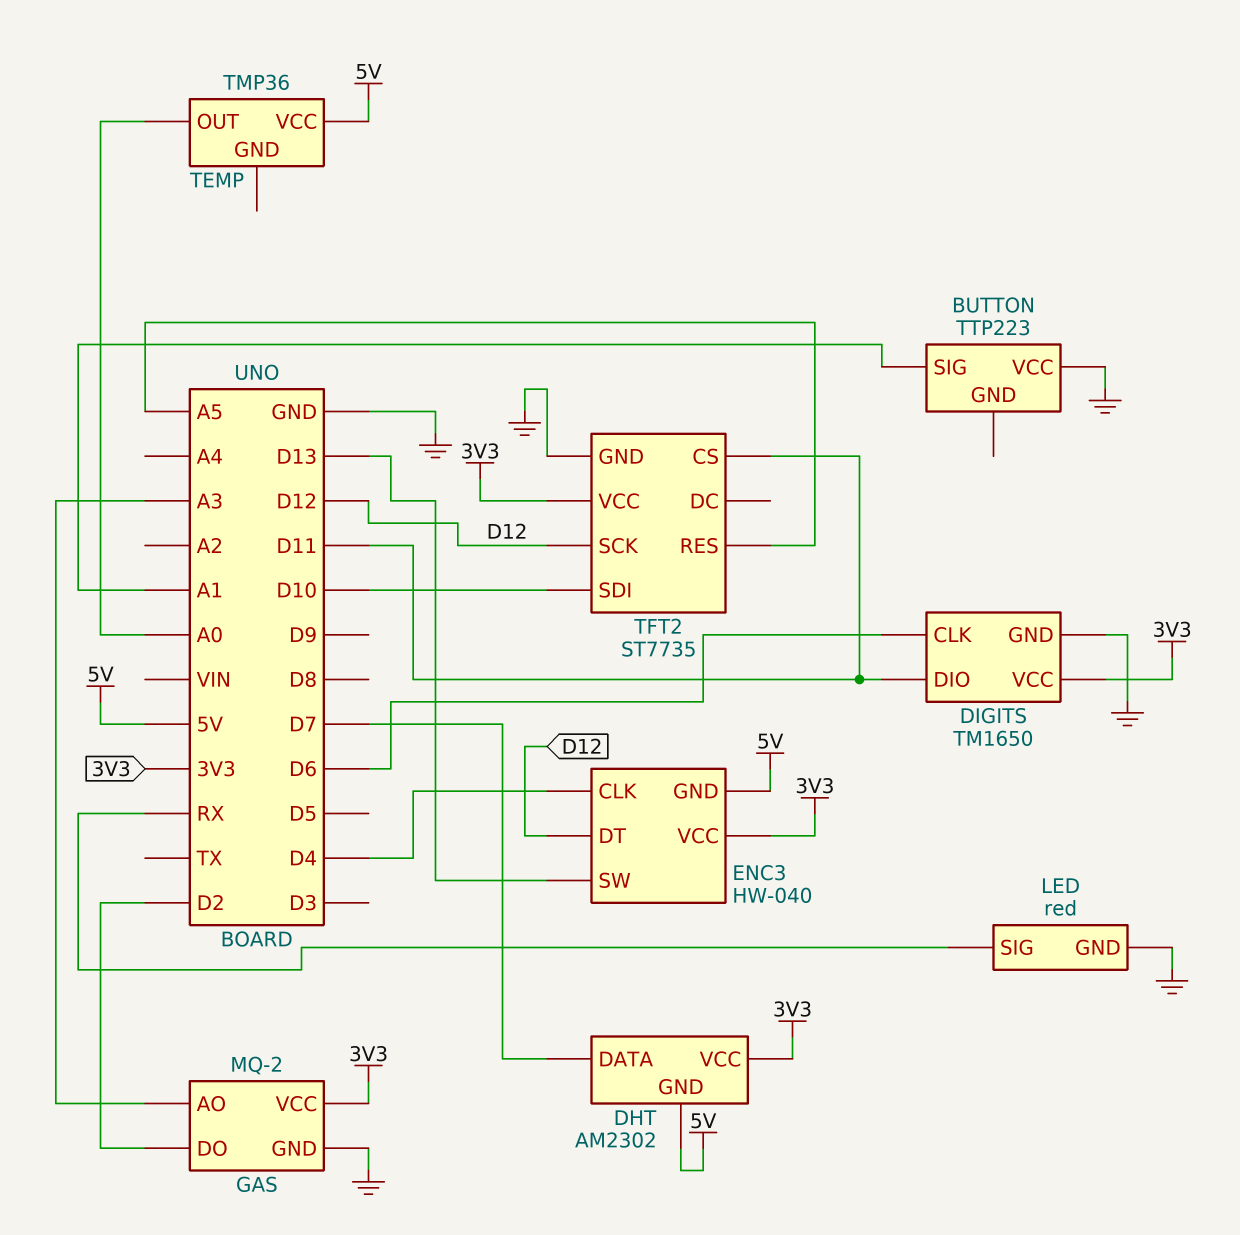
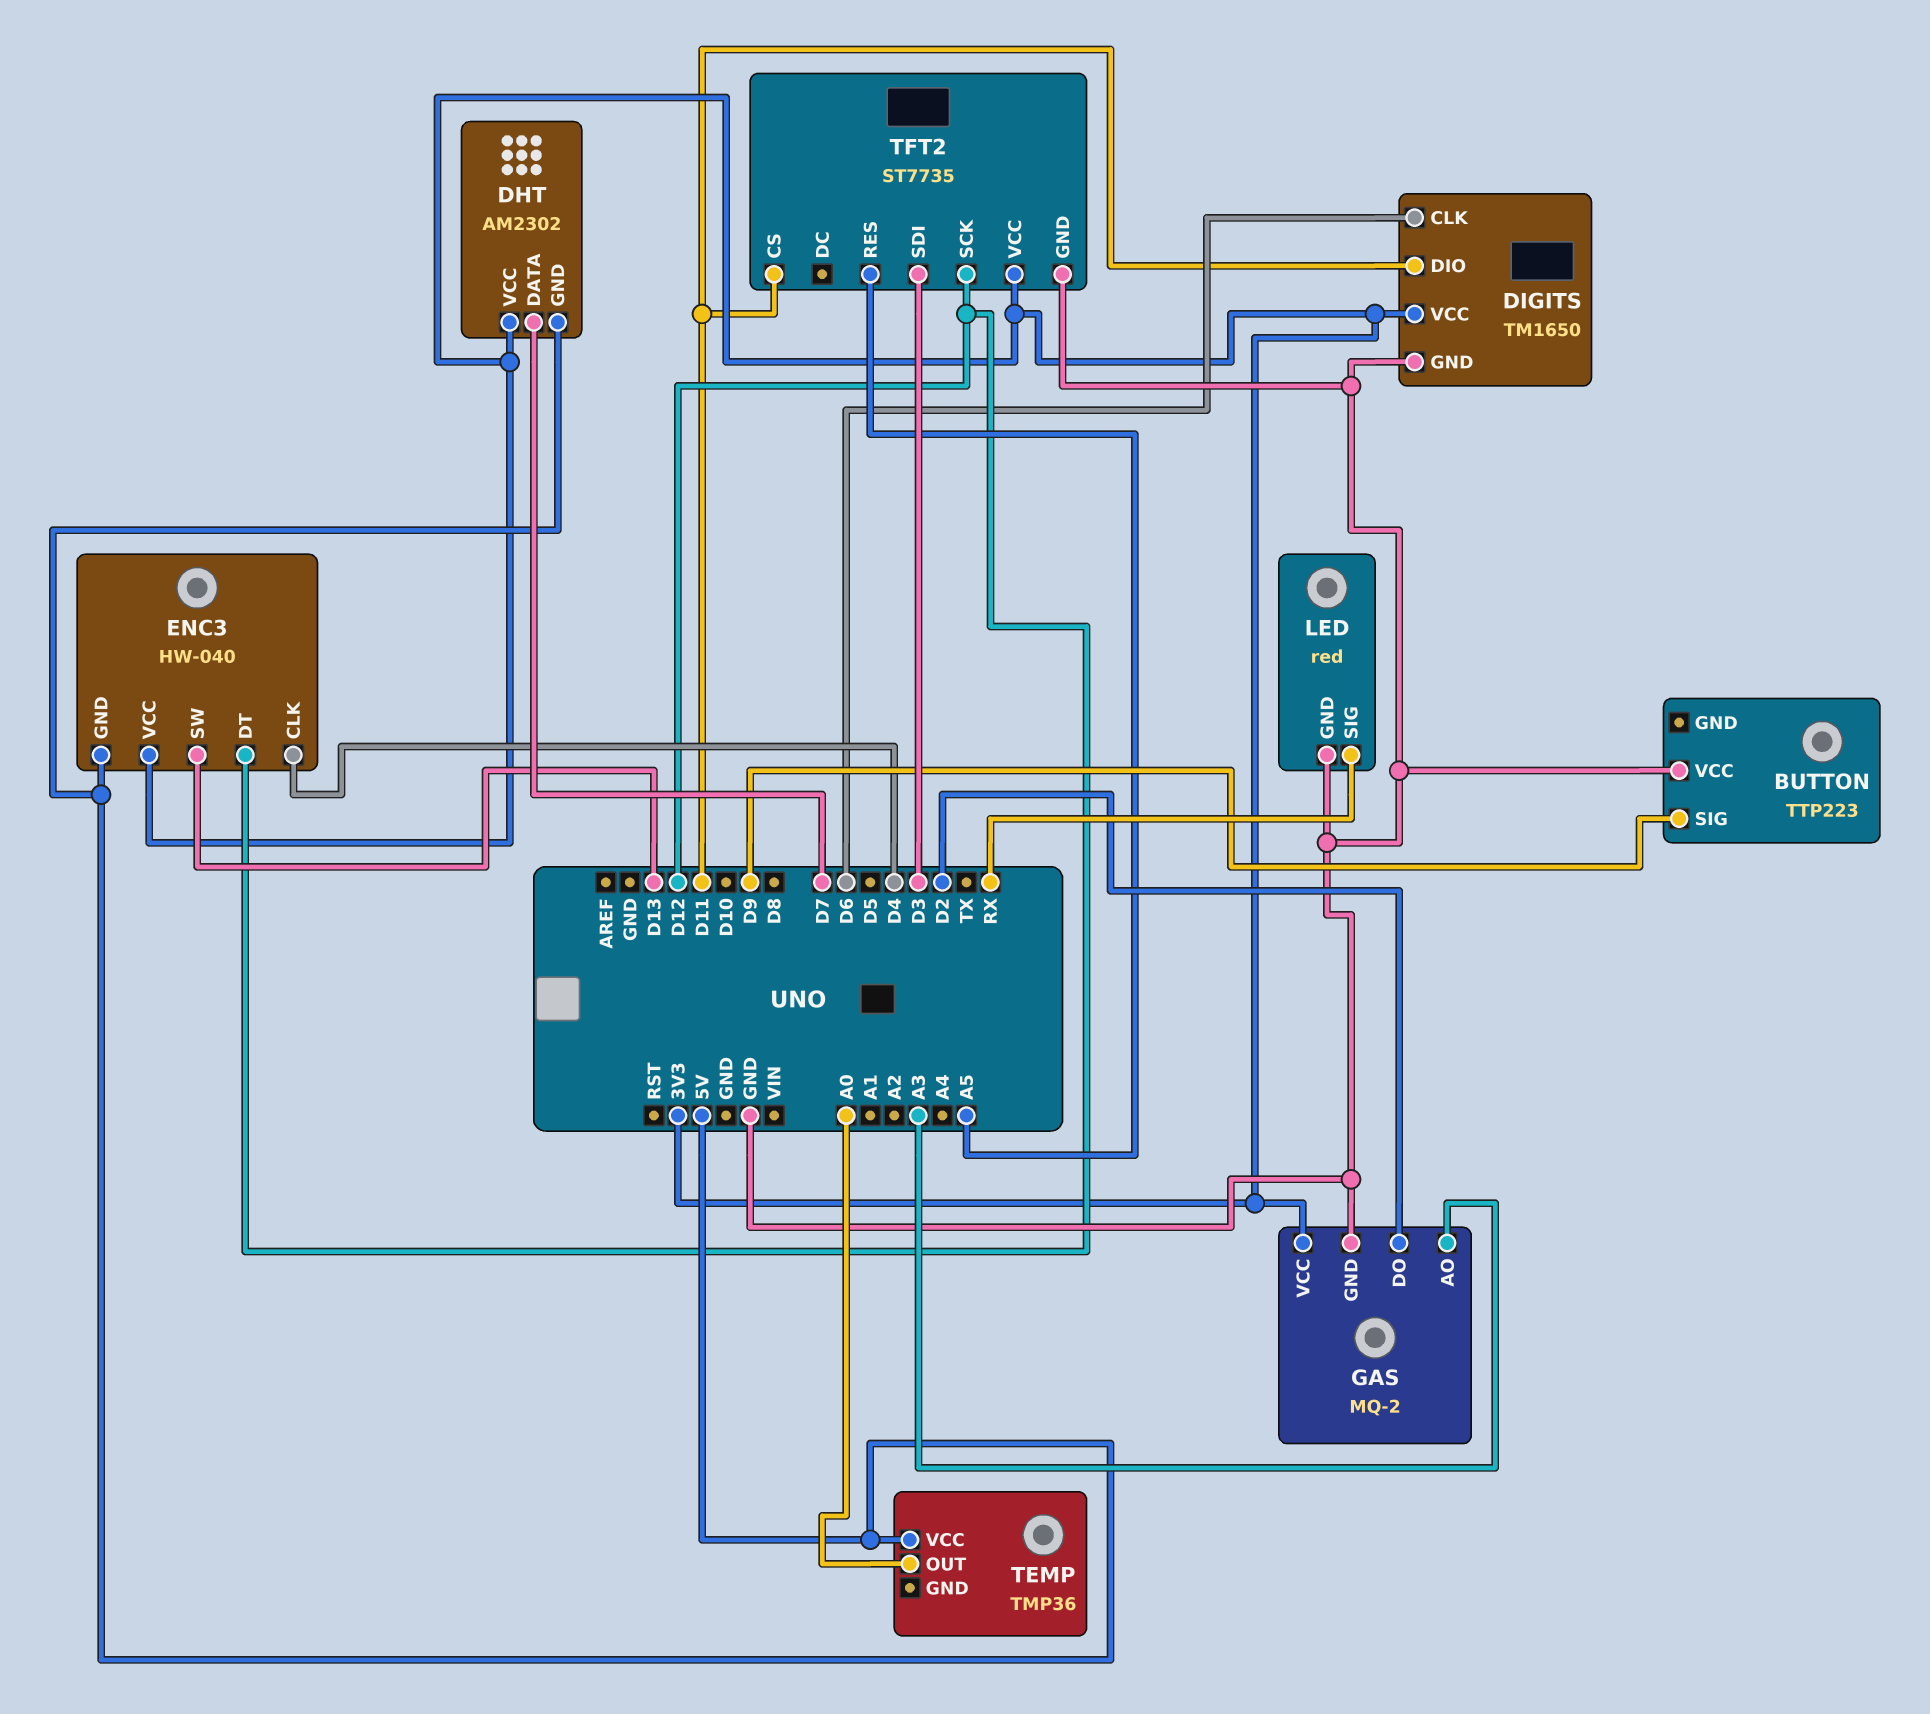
BUTTON pin SIG: A1 -> D9
TFT2 pin SDI: D10 -> D3

